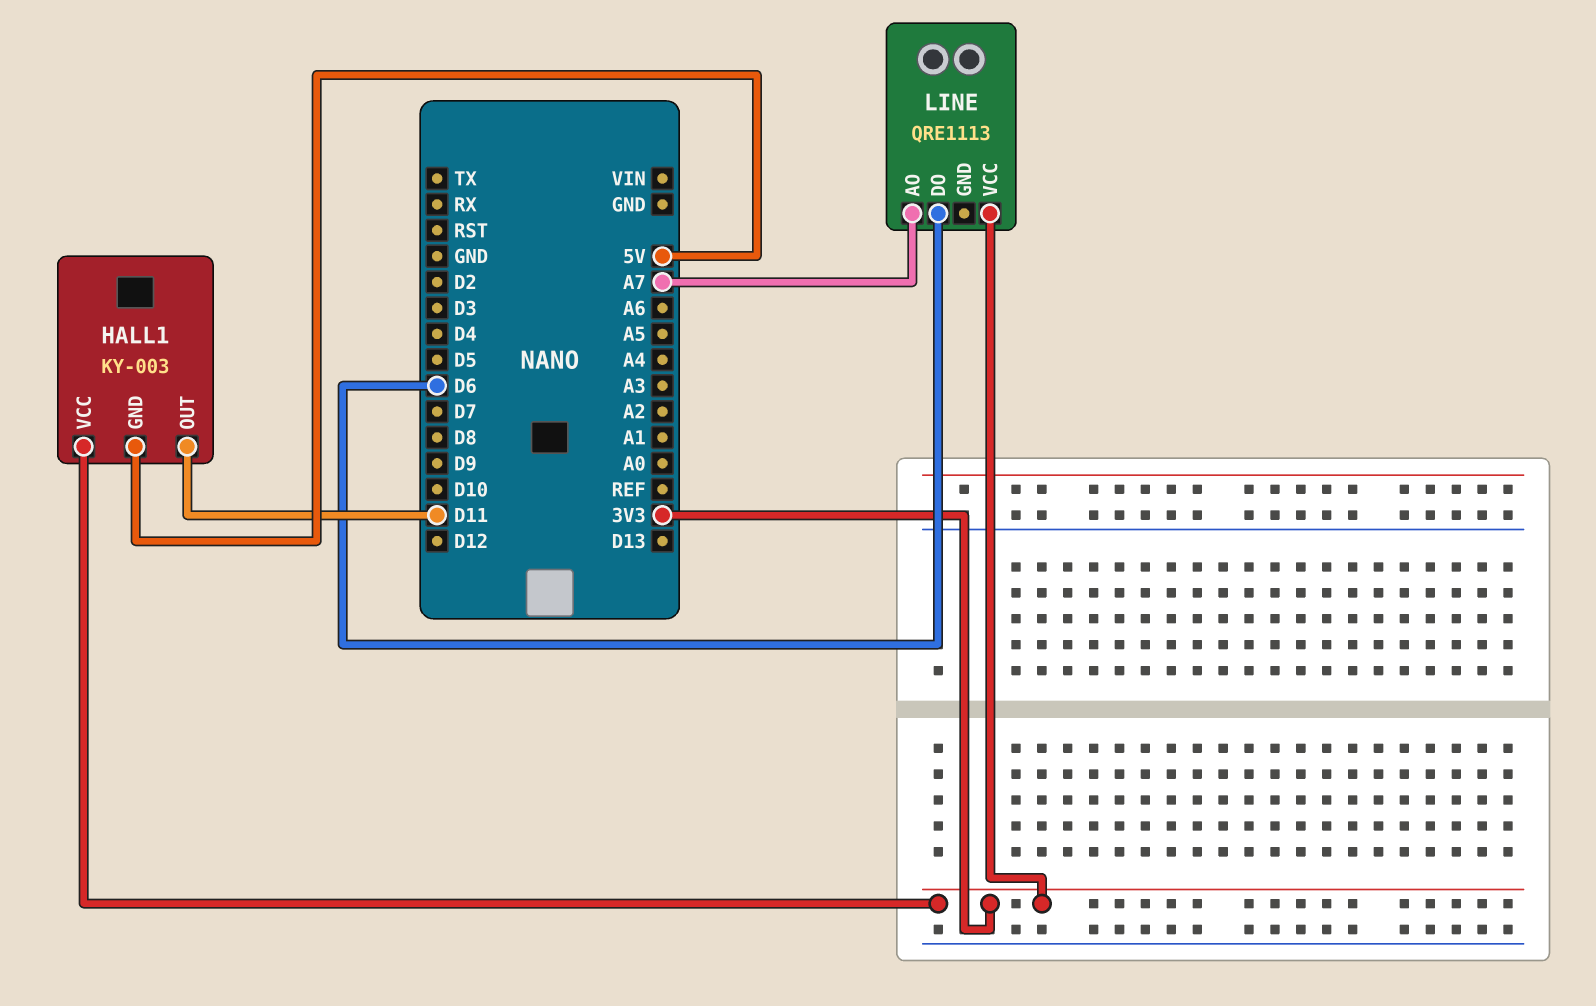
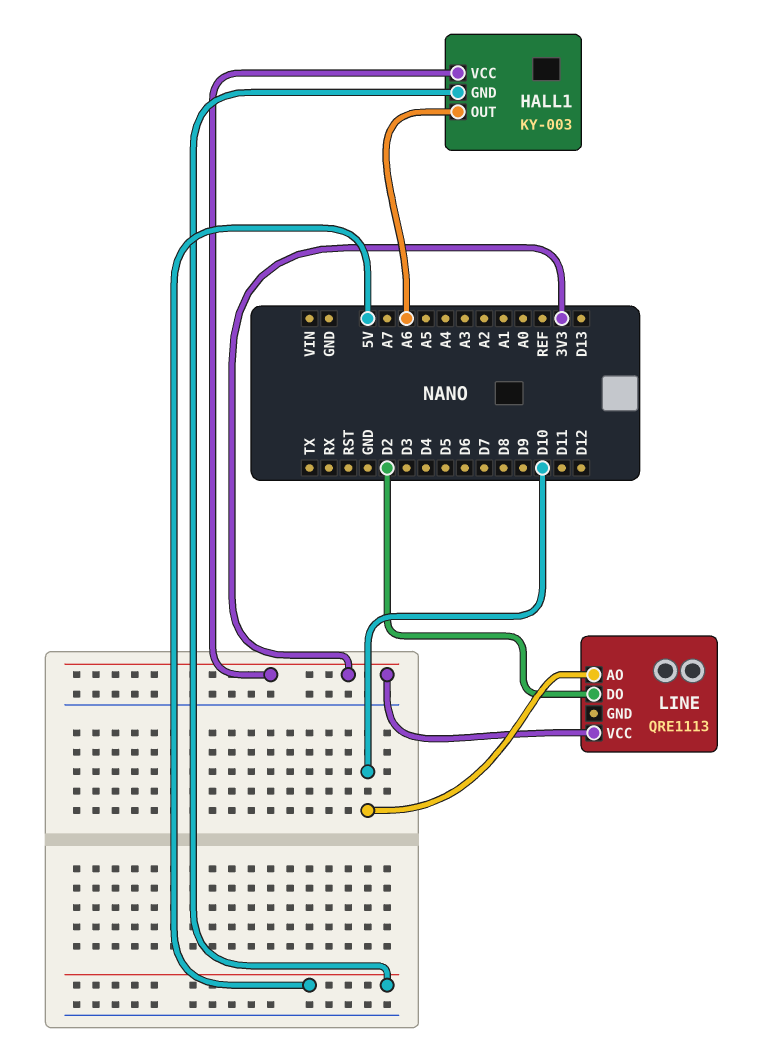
HALL1 pin OUT: D11 -> A6
LINE pin AO: A7 -> D10
LINE pin DO: D6 -> D2

